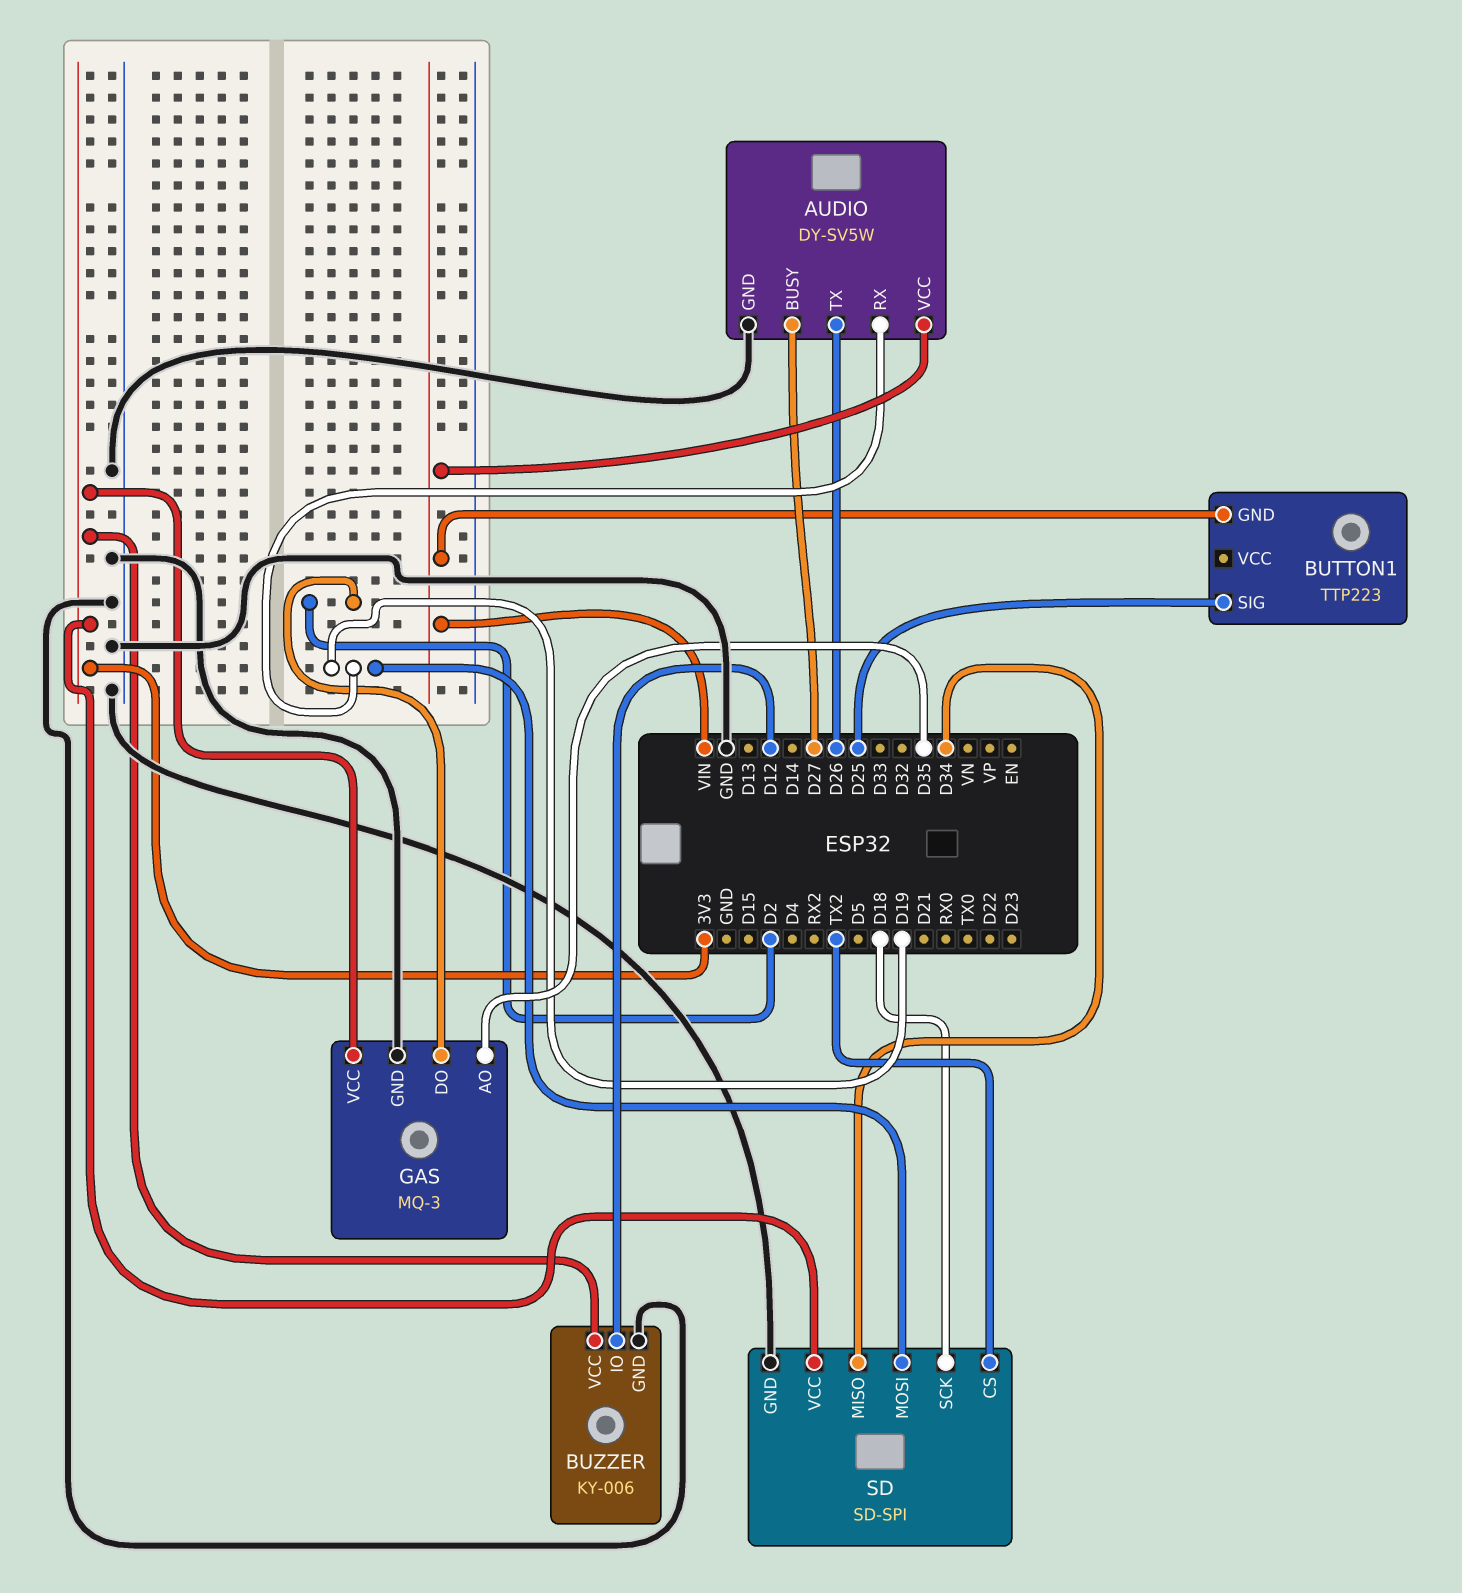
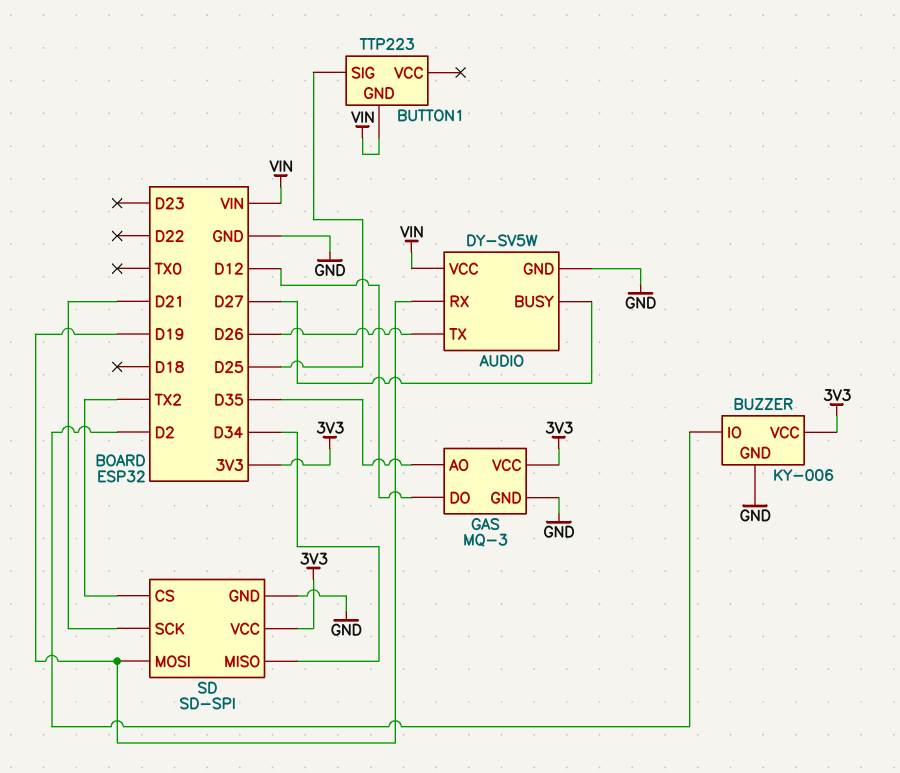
BUZZER pin IO: D12 -> D2
GAS pin DO: D2 -> D12
SD pin SCK: D18 -> D21

